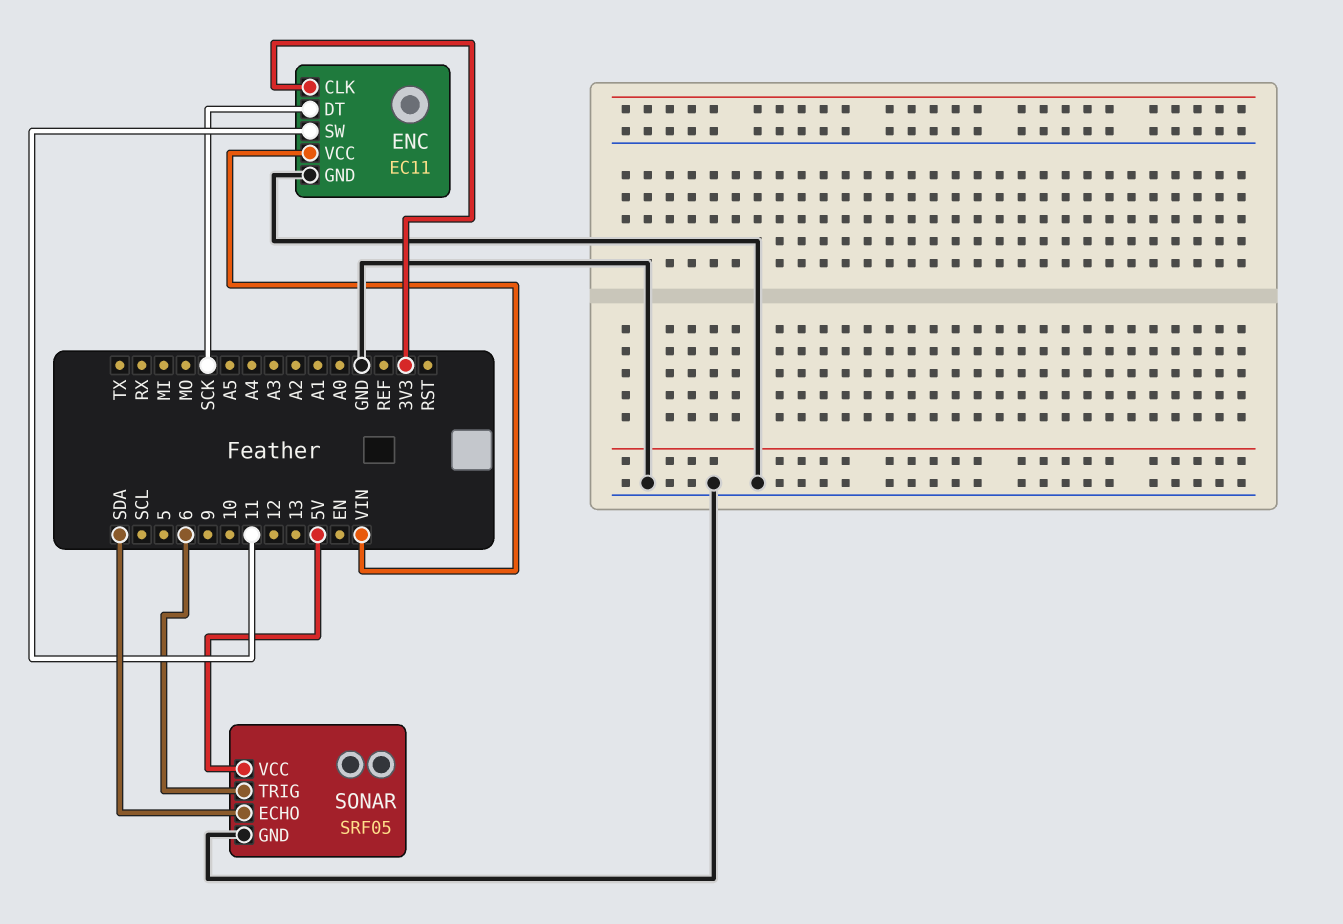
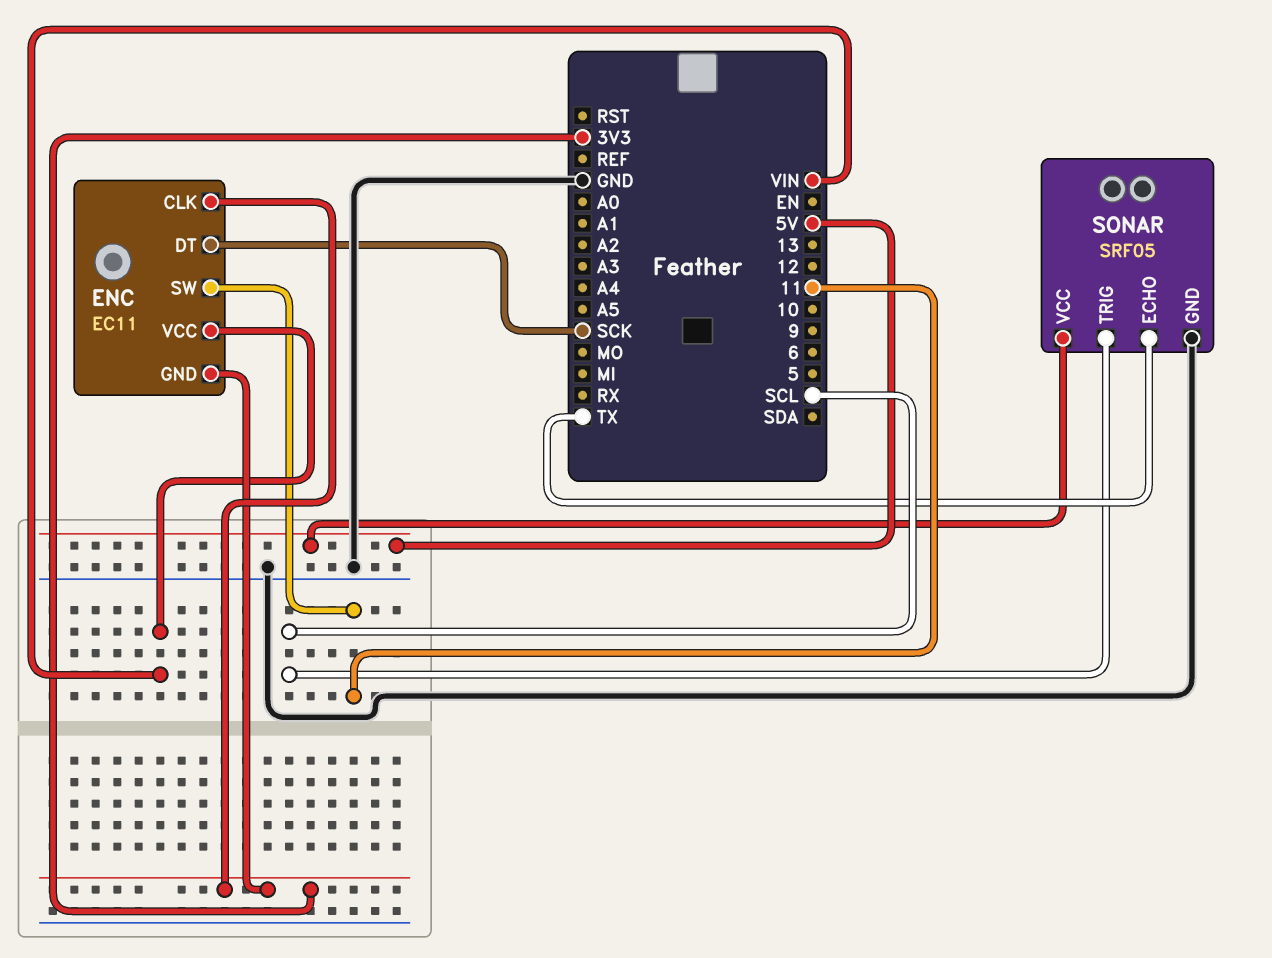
ENC pin GND: GND -> 3V3
SONAR pin ECHO: SDA -> TX
SONAR pin TRIG: 6 -> SCL

